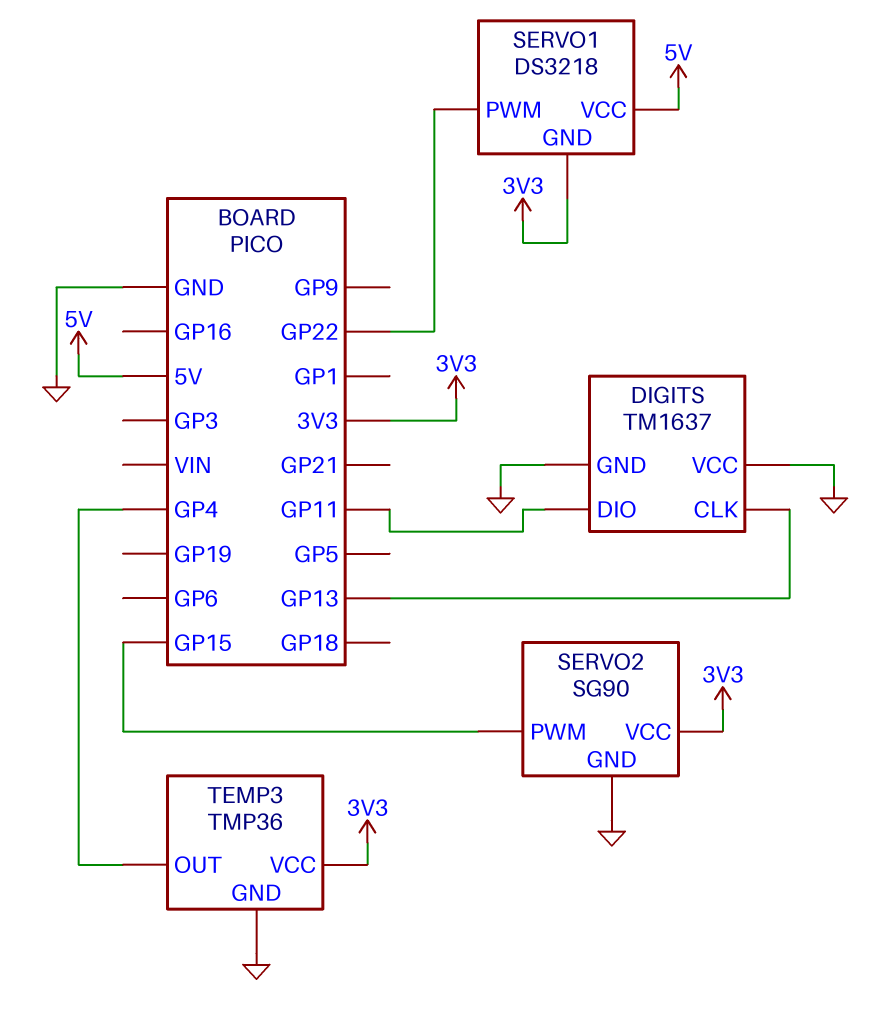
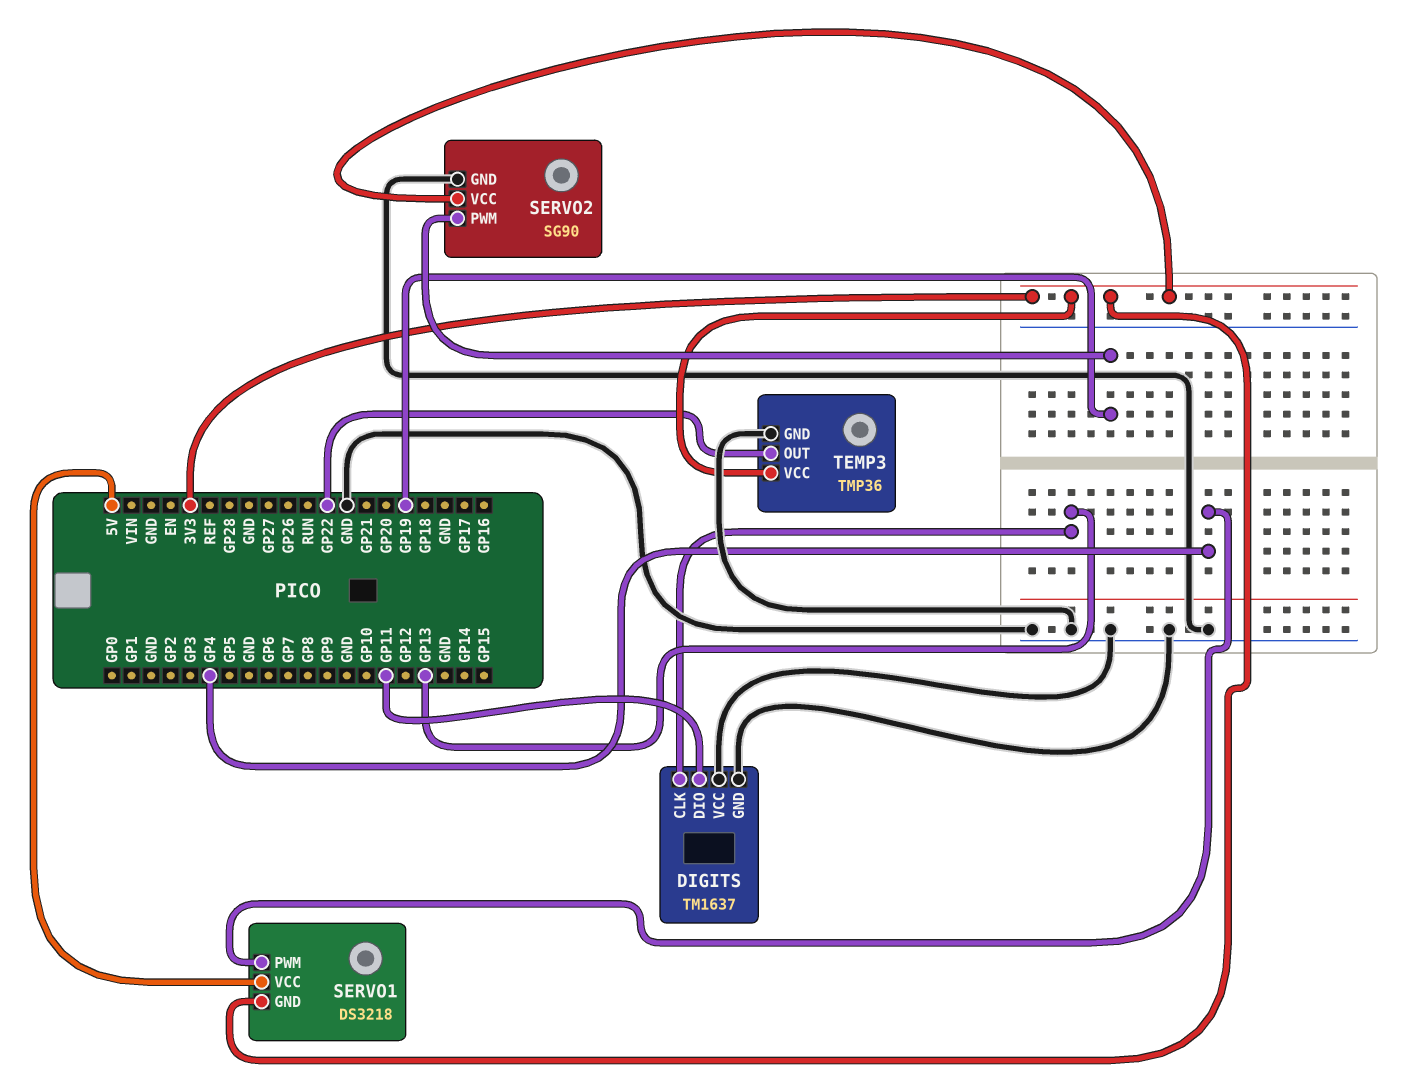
SERVO1 pin PWM: GP22 -> GP4
SERVO2 pin PWM: GP15 -> GP19
TEMP3 pin OUT: GP4 -> GP22

